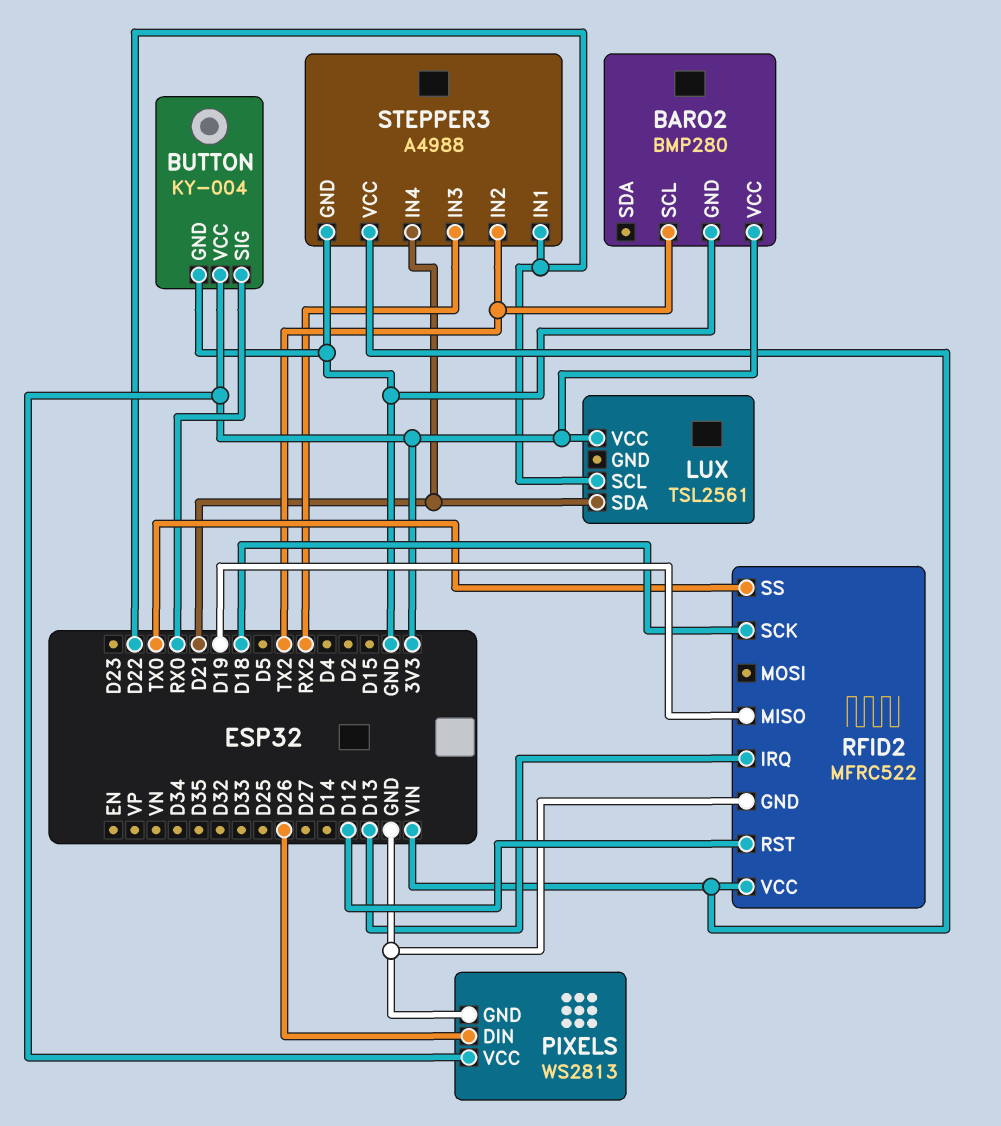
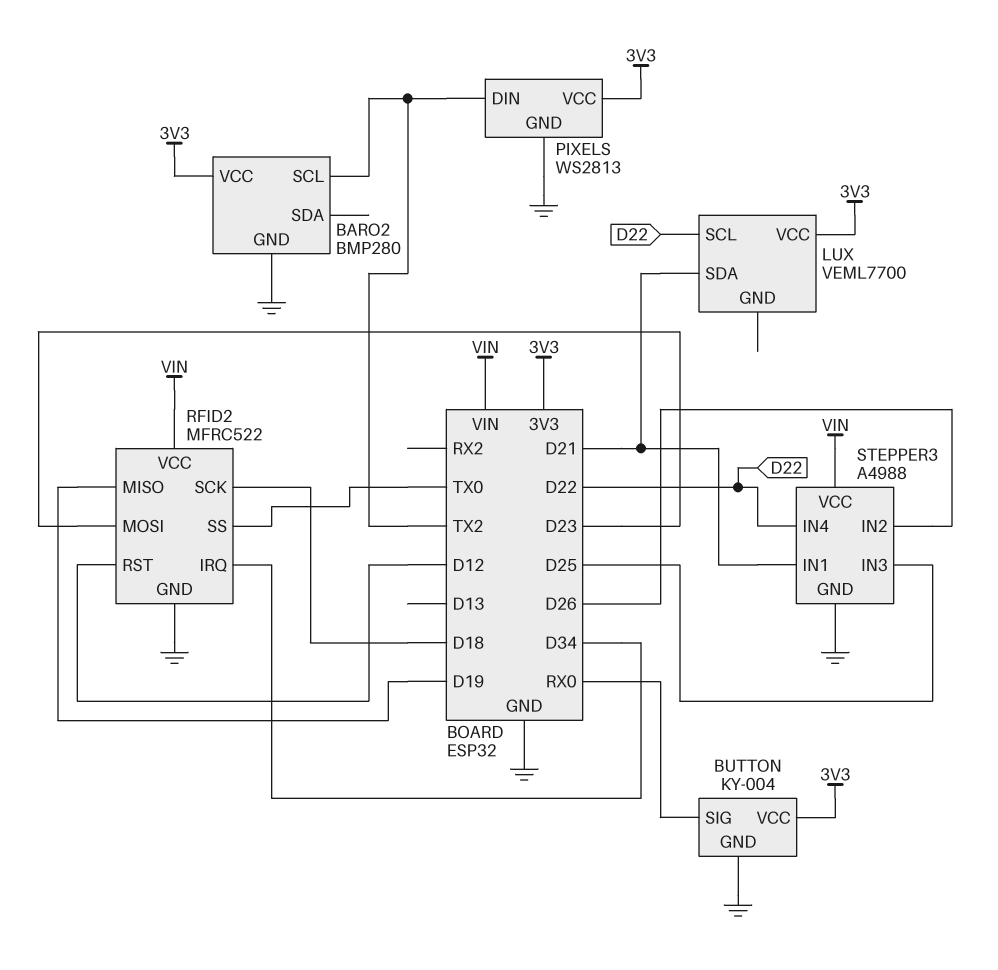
LUX: TSL2561 -> VEML7700
PIXELS pin DIN: D26 -> TX2
RFID2 pin IRQ: D13 -> D34
RFID2 pin MOSI: none -> D23
STEPPER3 pin IN1: D22 -> D21
STEPPER3 pin IN2: TX2 -> D26
STEPPER3 pin IN3: RX2 -> D25
STEPPER3 pin IN4: D21 -> D22

